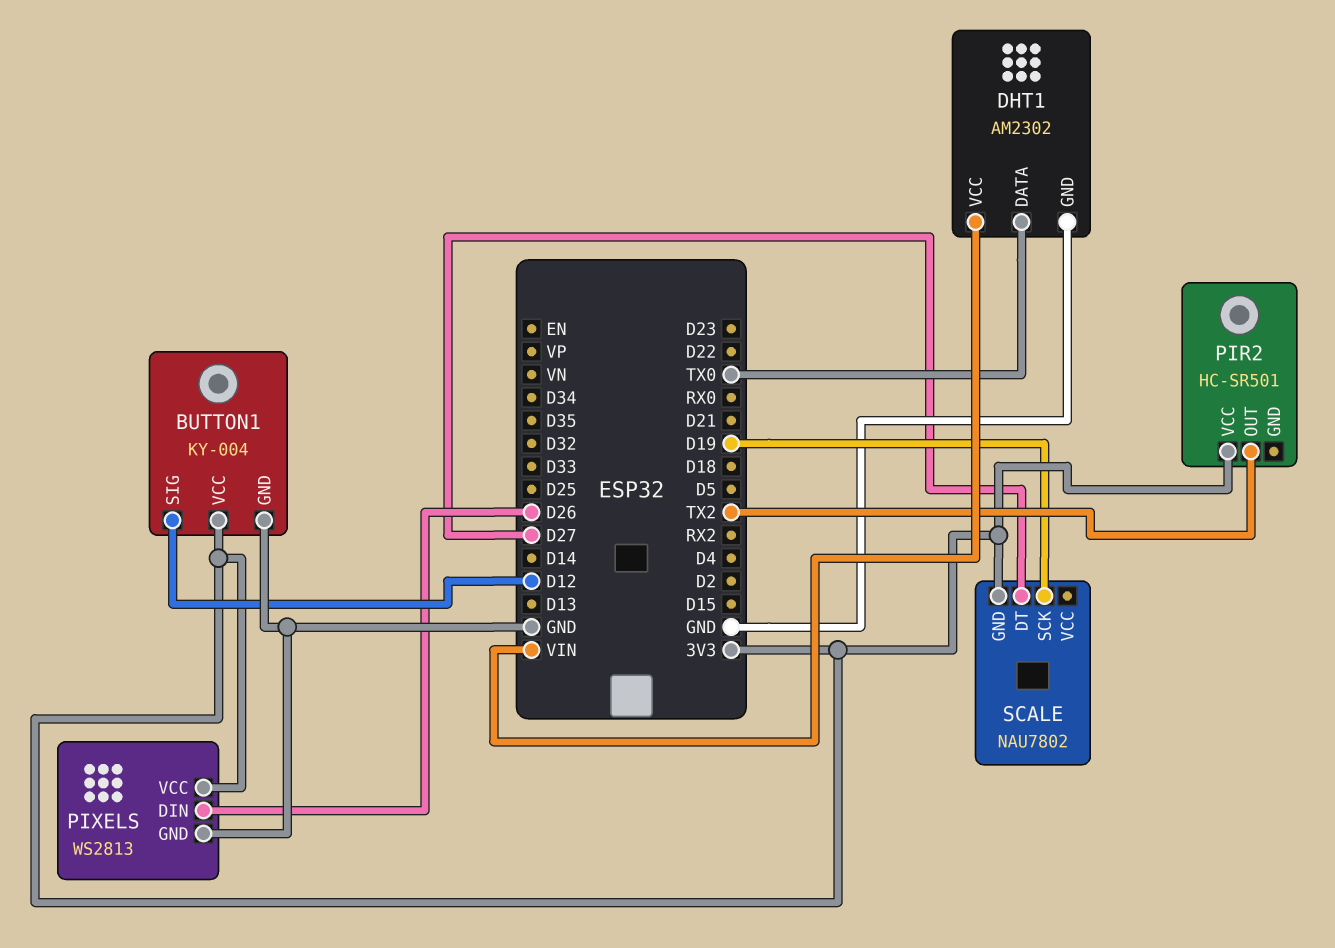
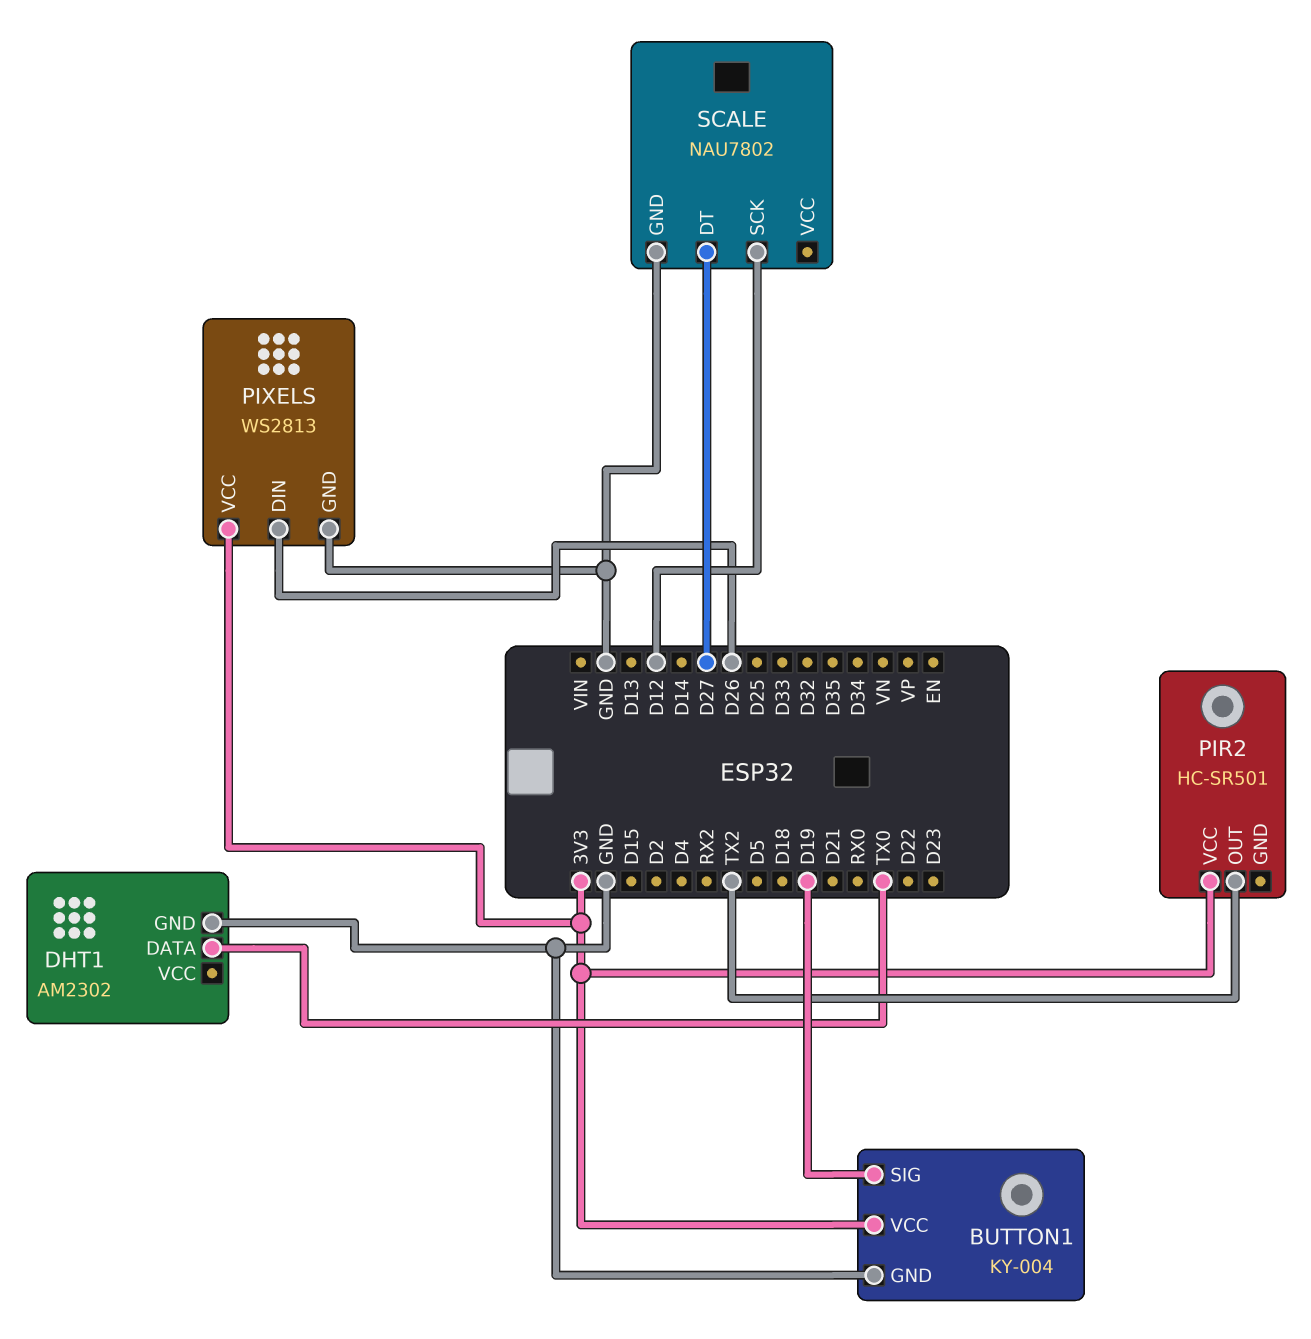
BUTTON1 pin SIG: D12 -> D19
DHT1 pin VCC: VIN -> none
SCALE pin GND: 3V3 -> GND
SCALE pin SCK: D19 -> D12

